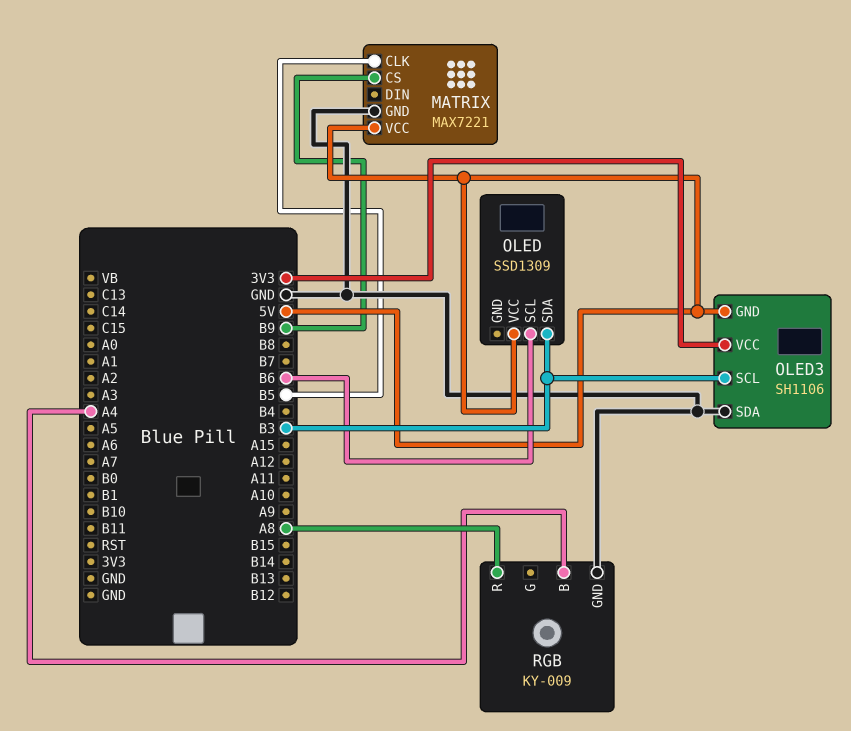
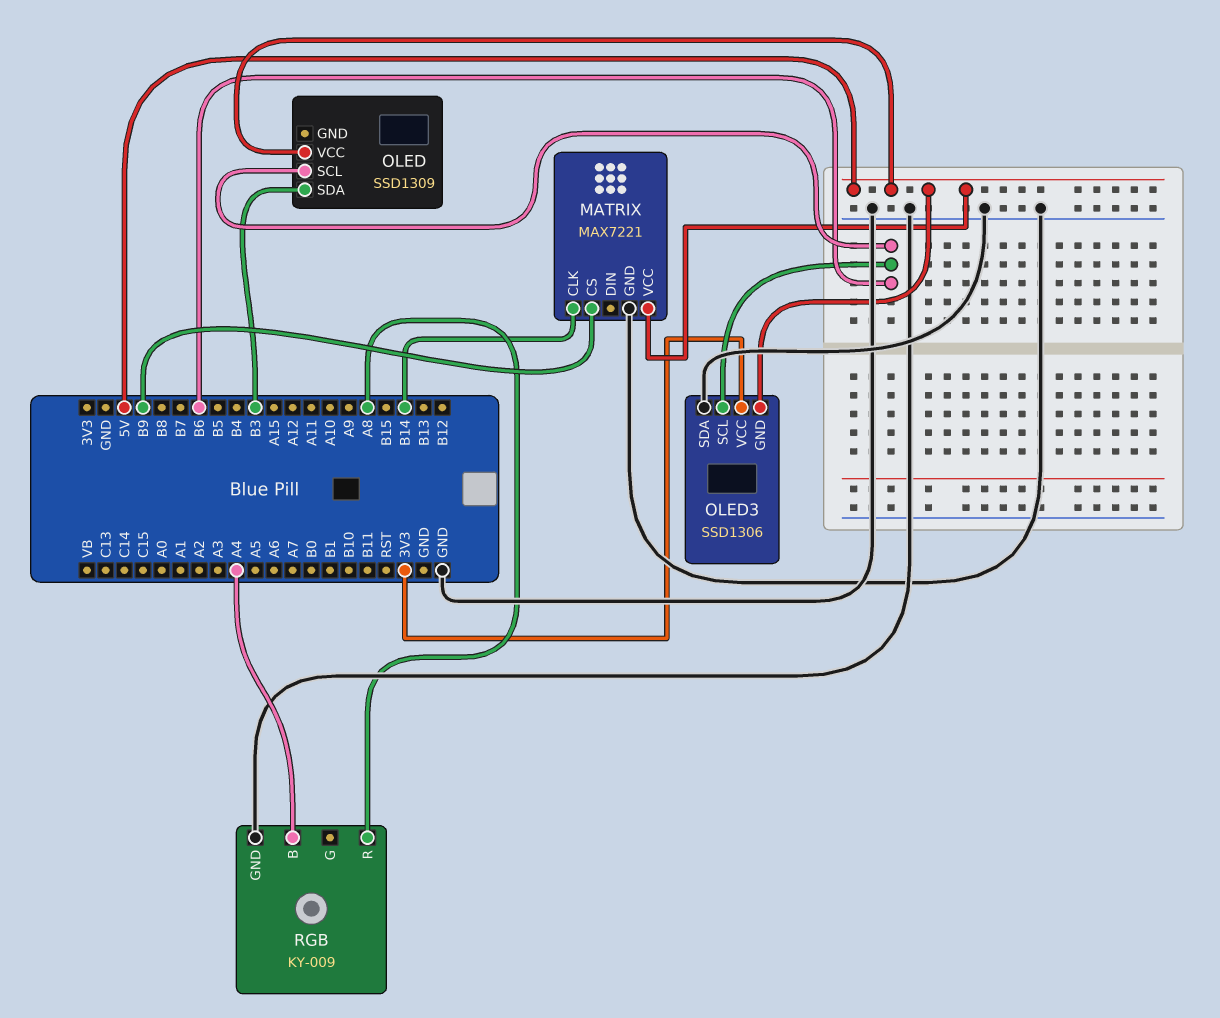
MATRIX pin CLK: B5 -> B14
OLED3: SH1106 -> SSD1306
OLED3 pin SCL: B3 -> B6

